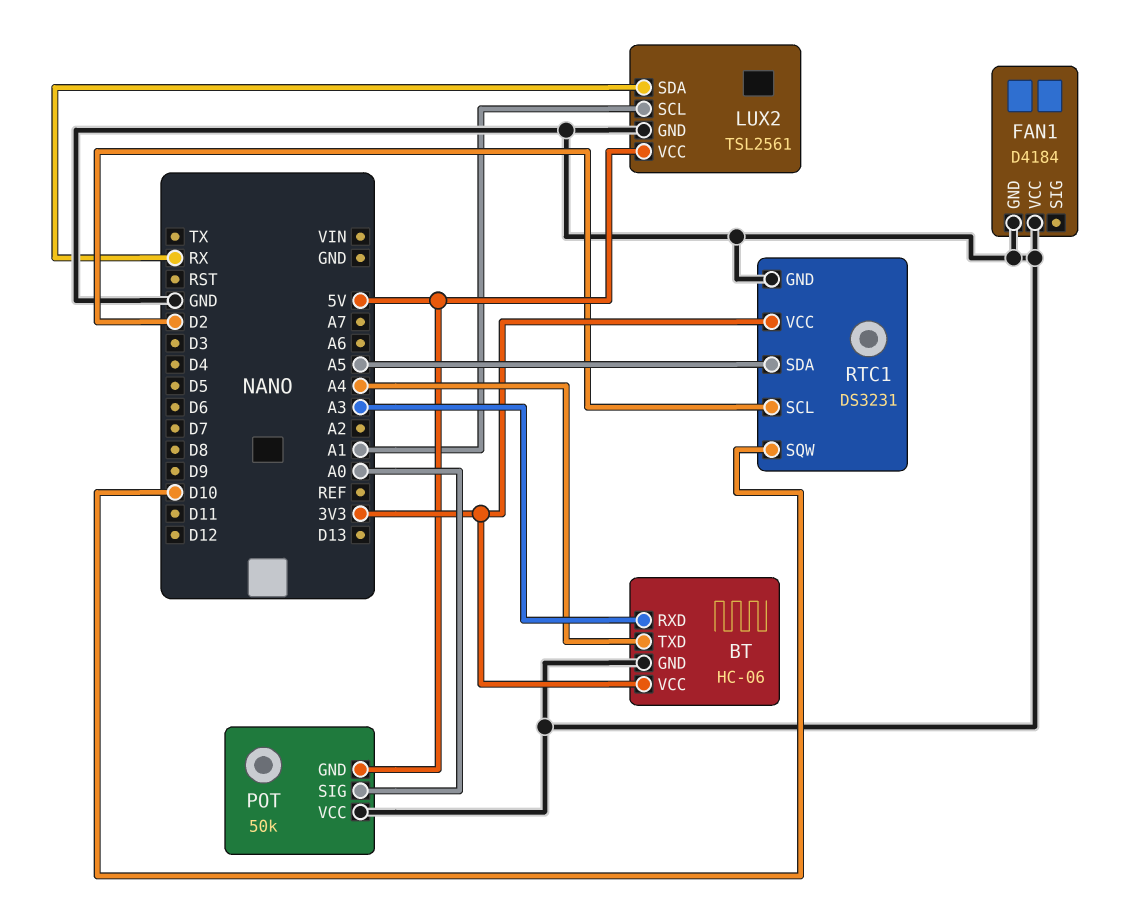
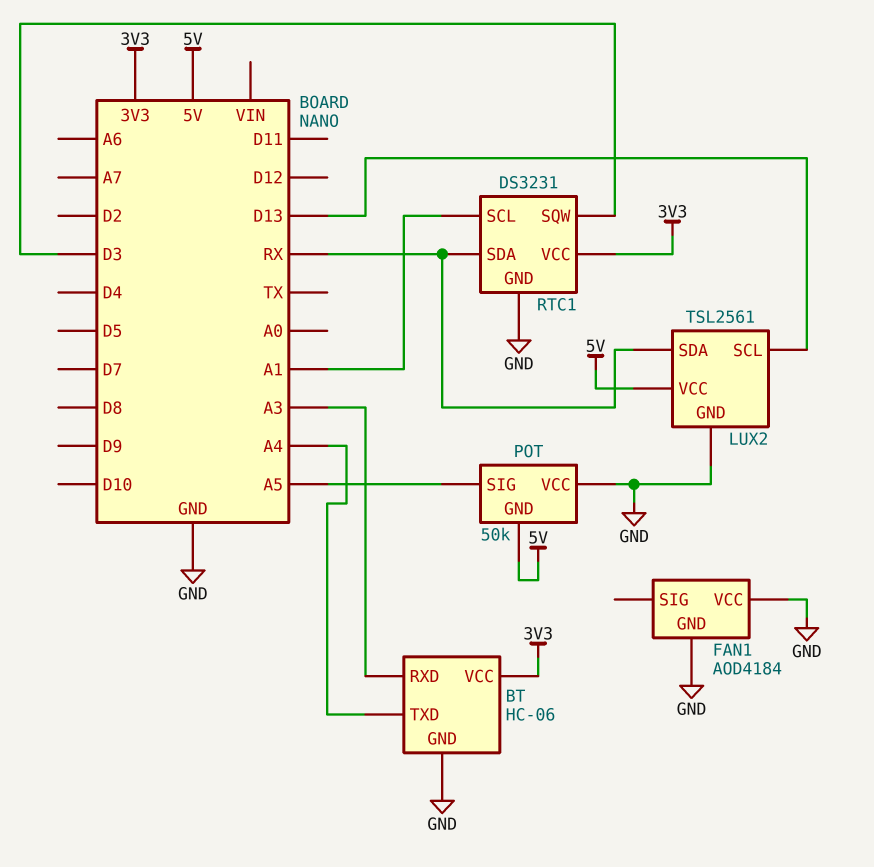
FAN1: D4184 -> AOD4184
LUX2 pin SCL: A1 -> D13
POT pin SIG: A0 -> A5
RTC1 pin SCL: D2 -> A1
RTC1 pin SDA: A5 -> RX
RTC1 pin SQW: D10 -> D3

